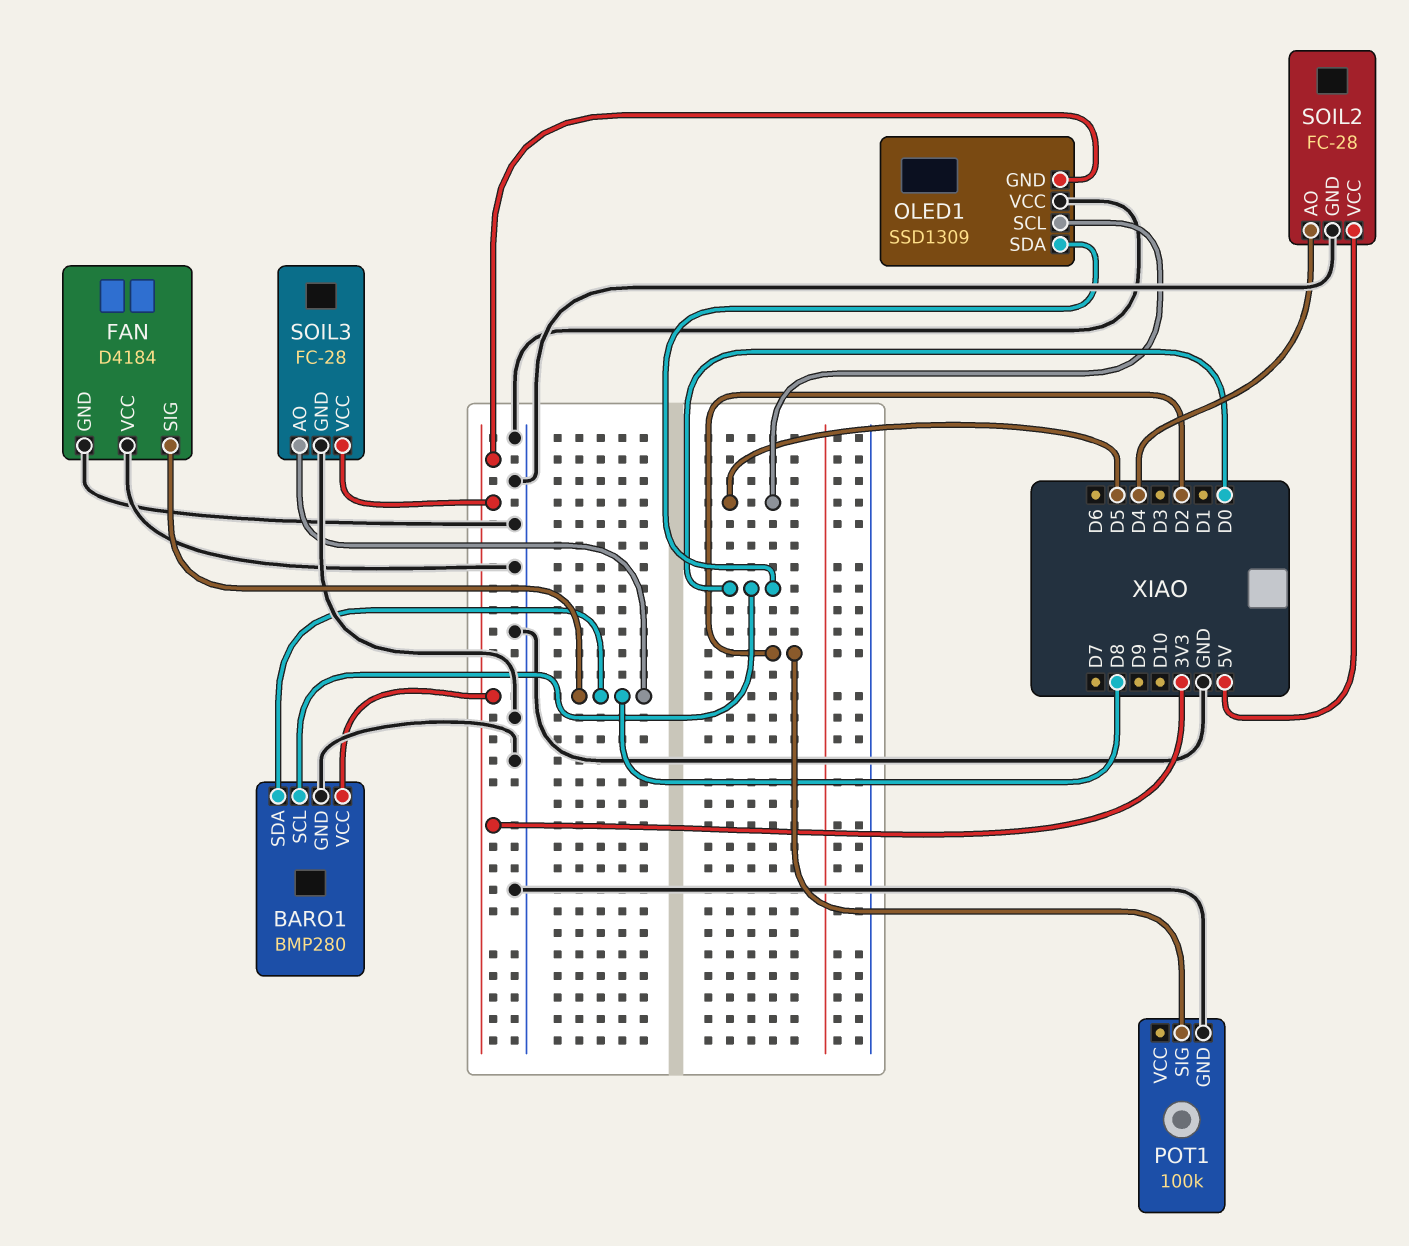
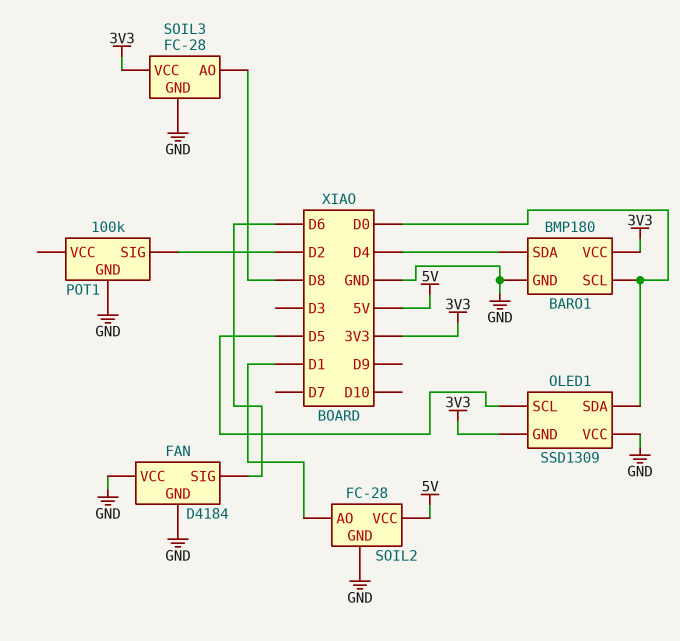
BARO1: BMP280 -> BMP180
BARO1 pin SDA: D8 -> D4
FAN pin SIG: D8 -> D6
SOIL2 pin AO: D4 -> D1

